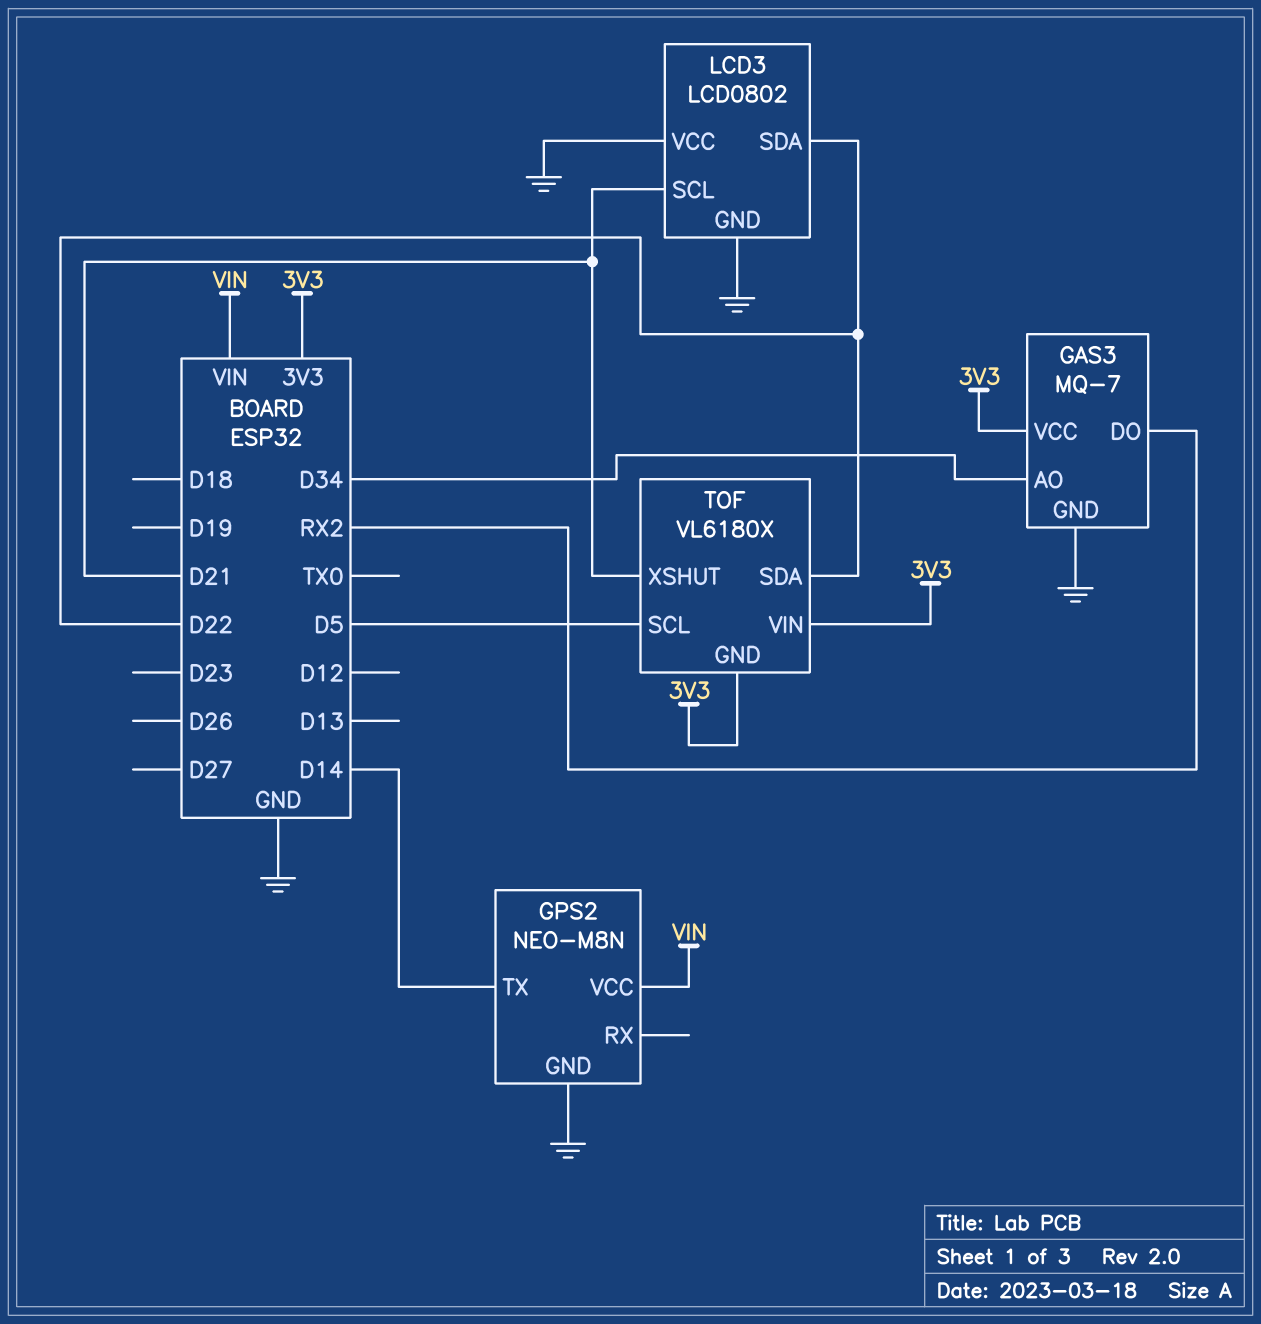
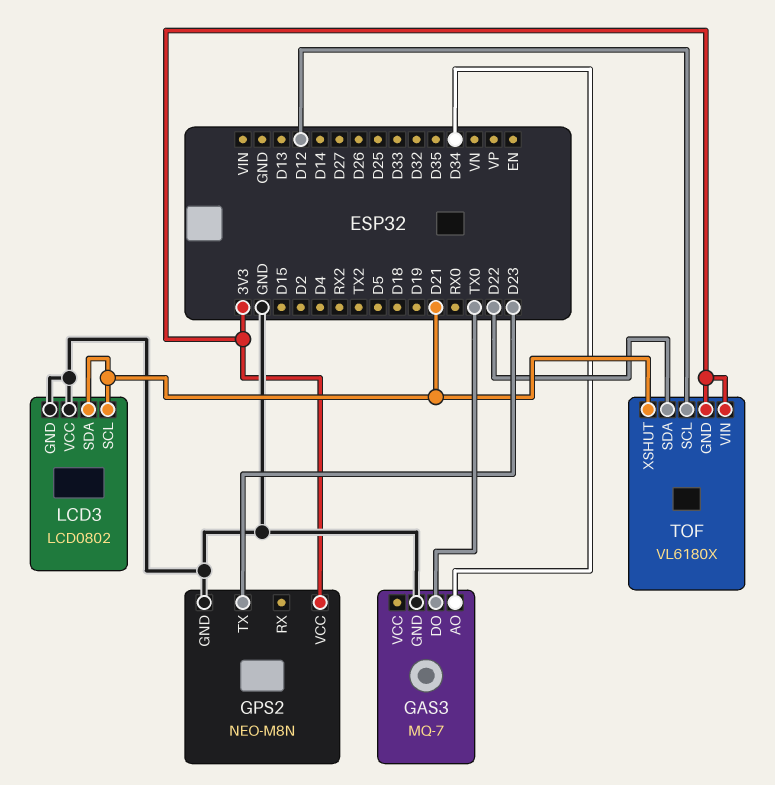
GAS3 pin DO: RX2 -> TX0
GAS3 pin VCC: 3V3 -> none
GPS2 pin TX: D14 -> D23
GPS2 pin VCC: VIN -> 3V3
LCD3 pin SDA: D22 -> D21
TOF pin SCL: D5 -> D12

